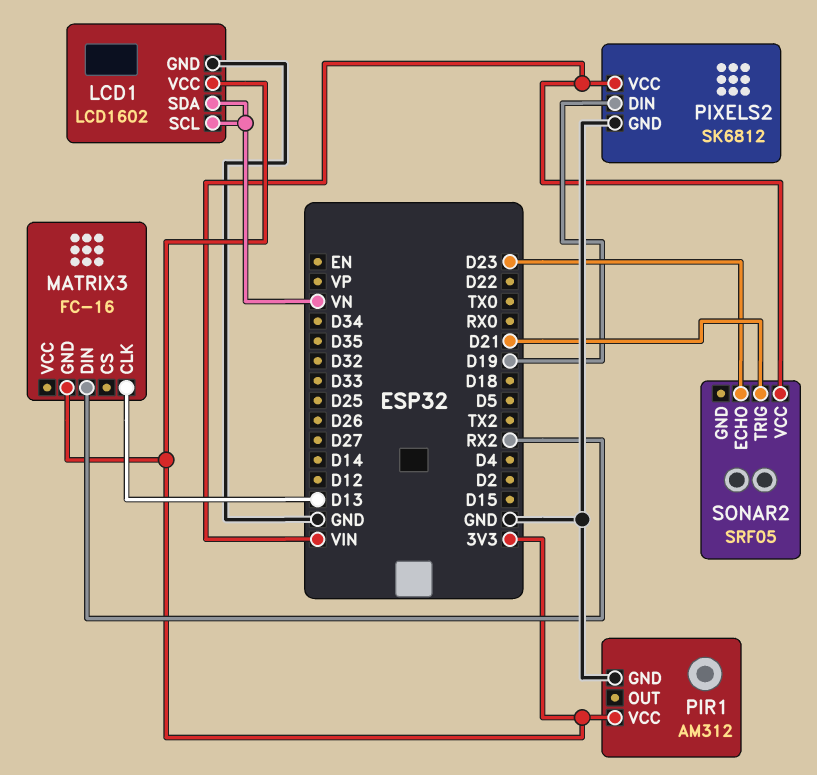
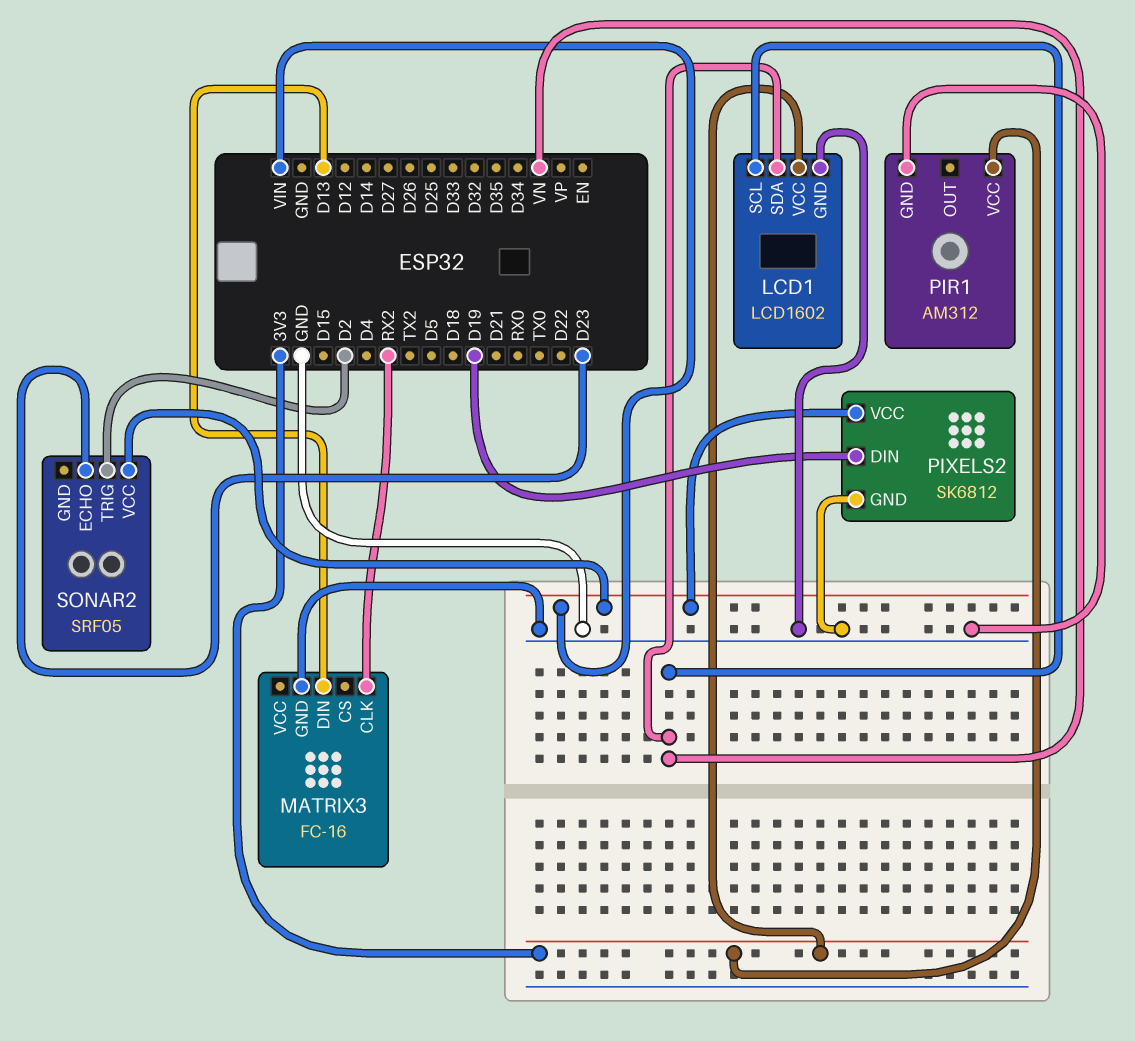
MATRIX3 pin CLK: D13 -> RX2
MATRIX3 pin DIN: RX2 -> D13
MATRIX3 pin GND: 3V3 -> GND
SONAR2 pin TRIG: D21 -> D2

